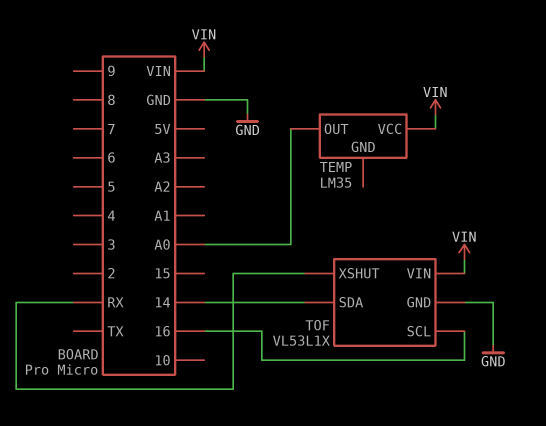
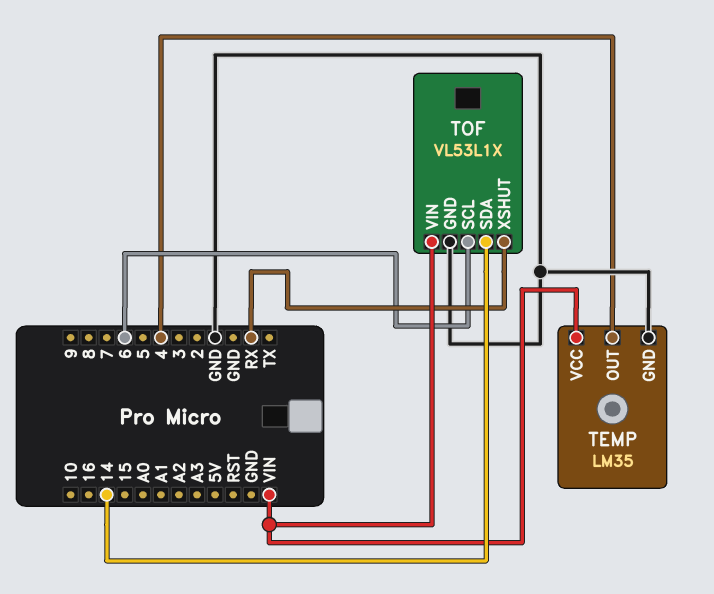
TEMP pin GND: none -> GND
TEMP pin OUT: A0 -> 4
TOF pin SCL: 16 -> 6

